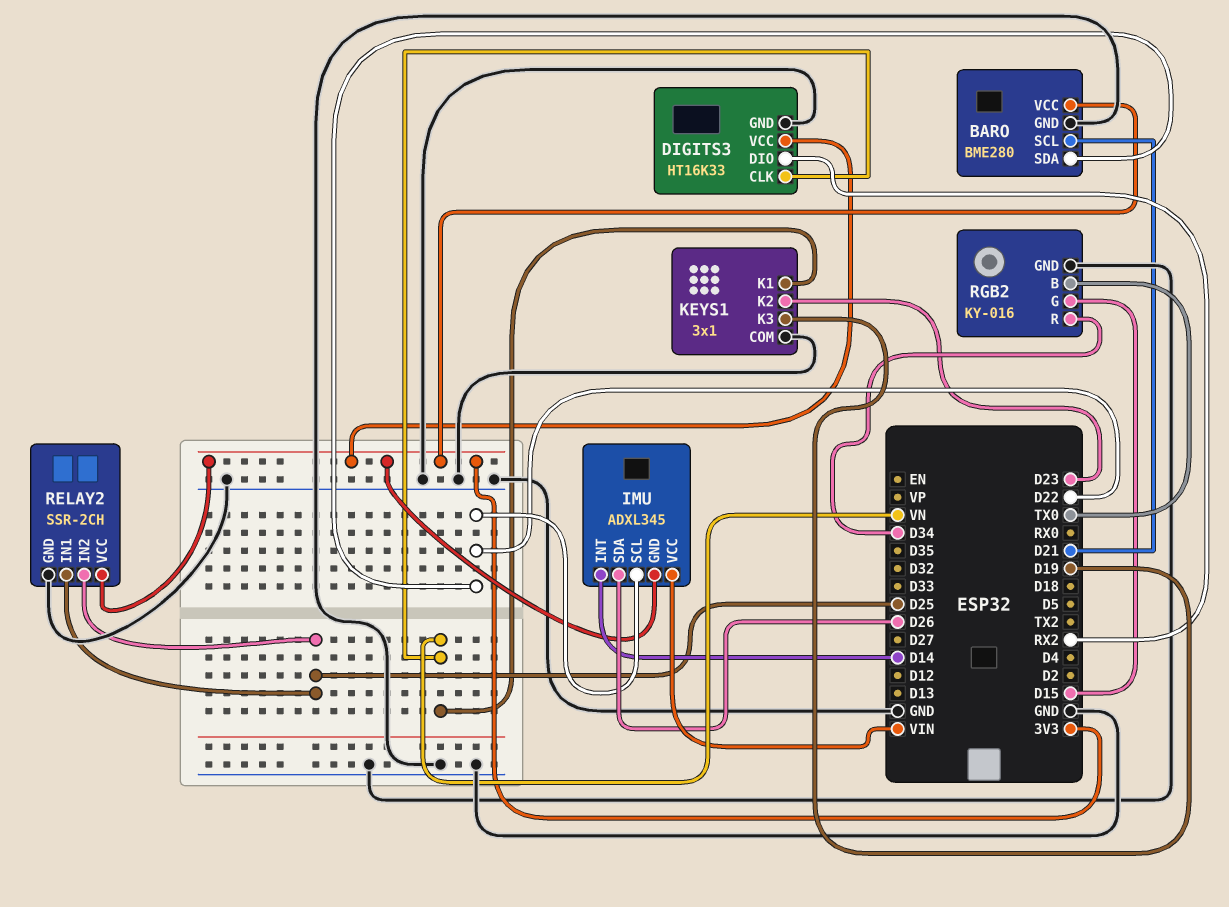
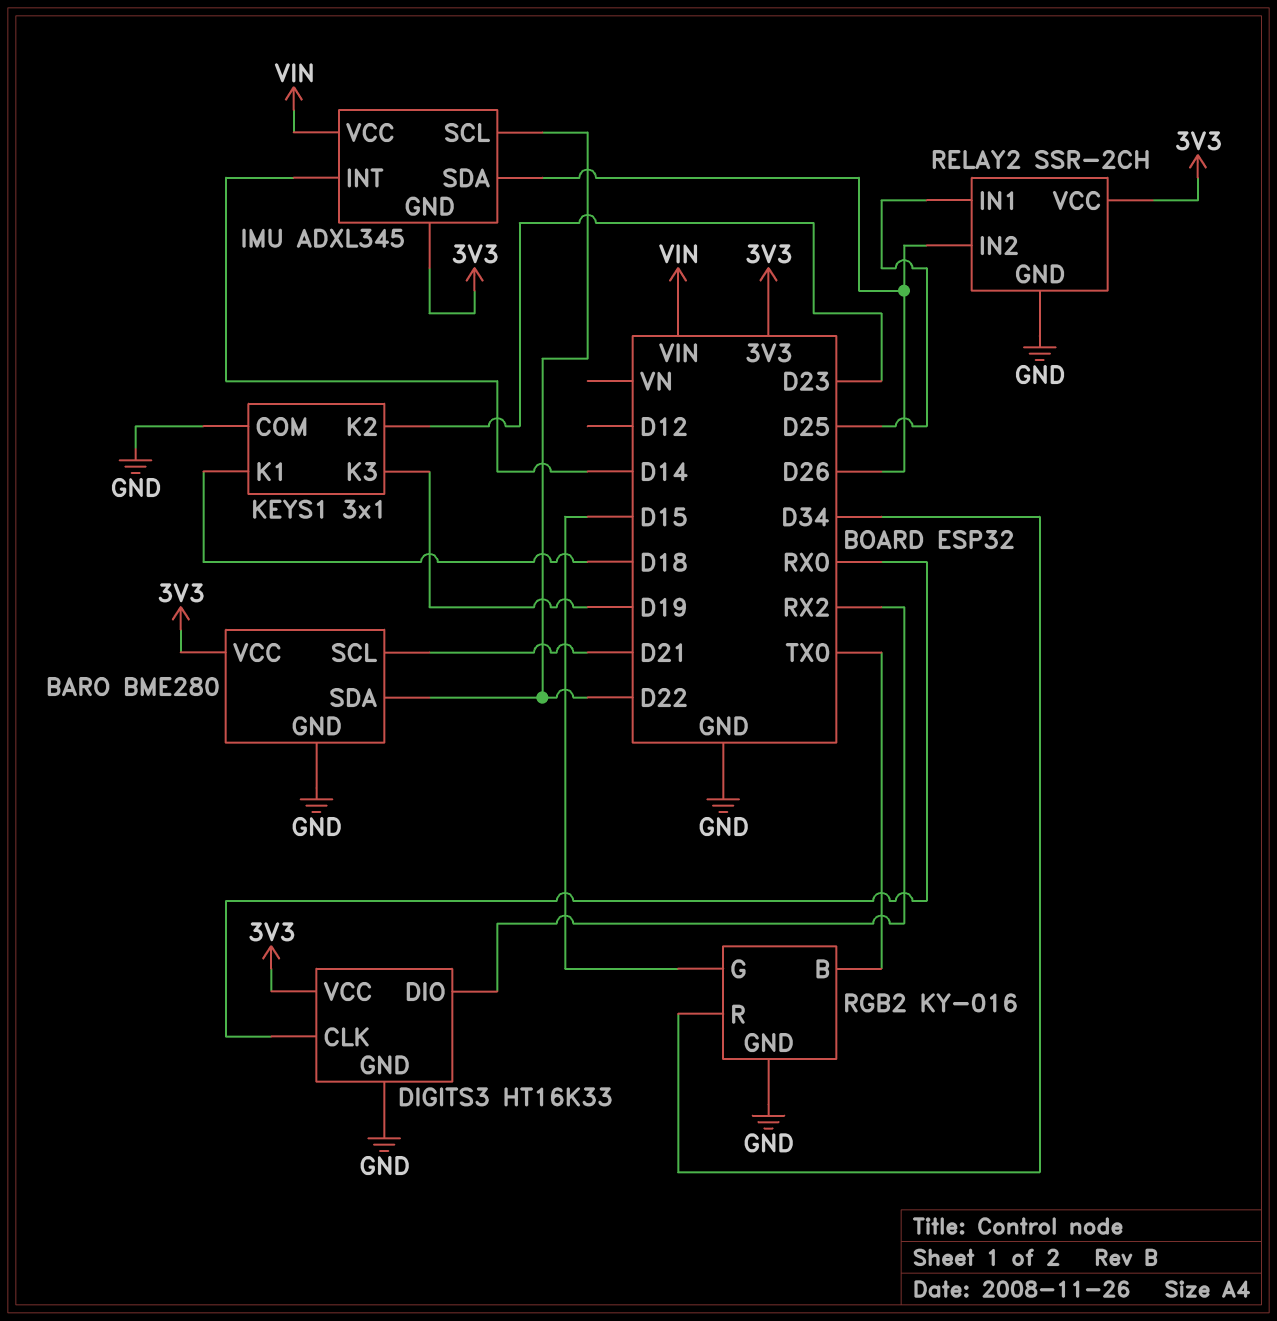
DIGITS3 pin CLK: VN -> RX0
KEYS1 pin K1: VN -> D18
RELAY2 pin IN2: D25 -> D26

